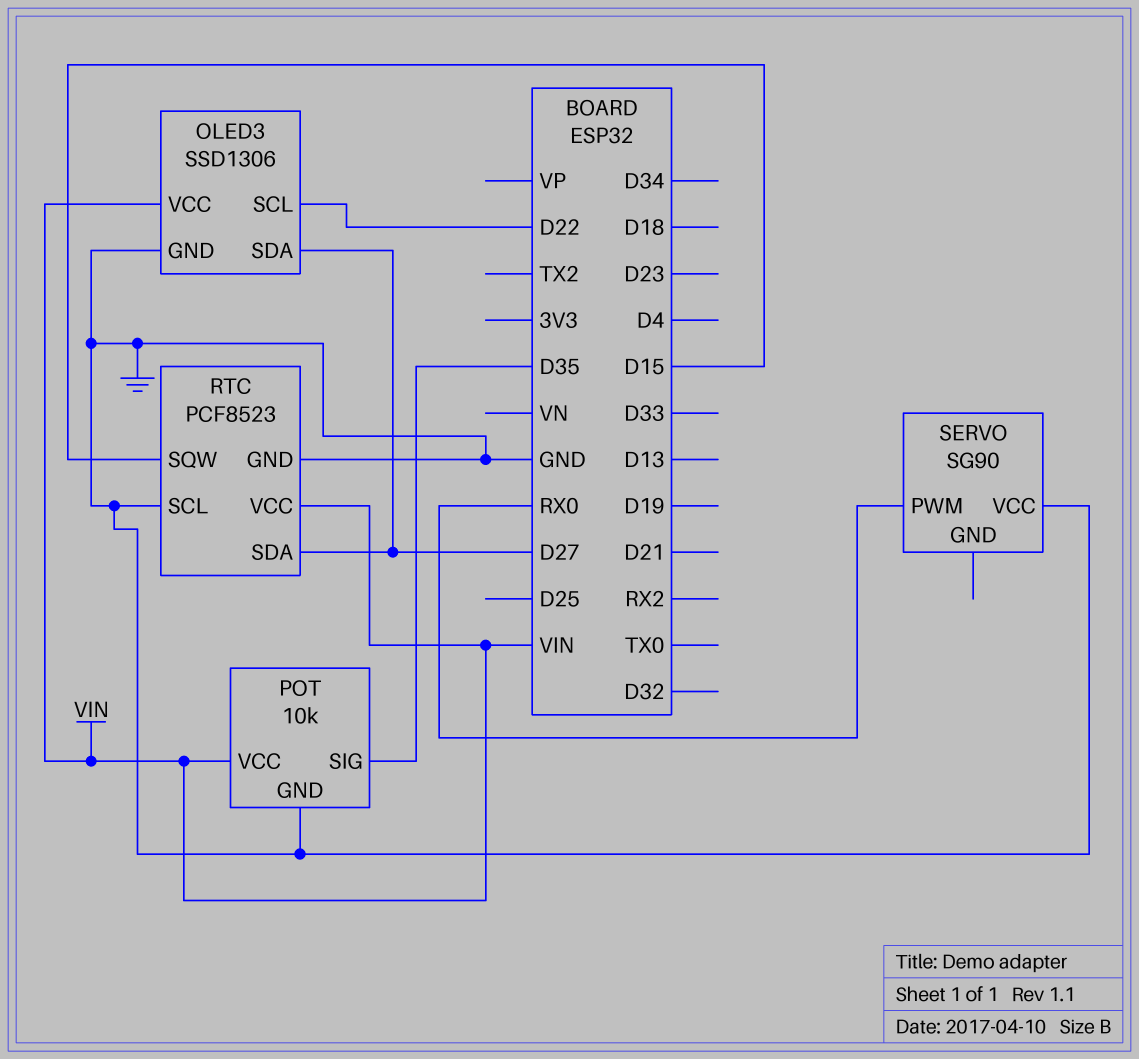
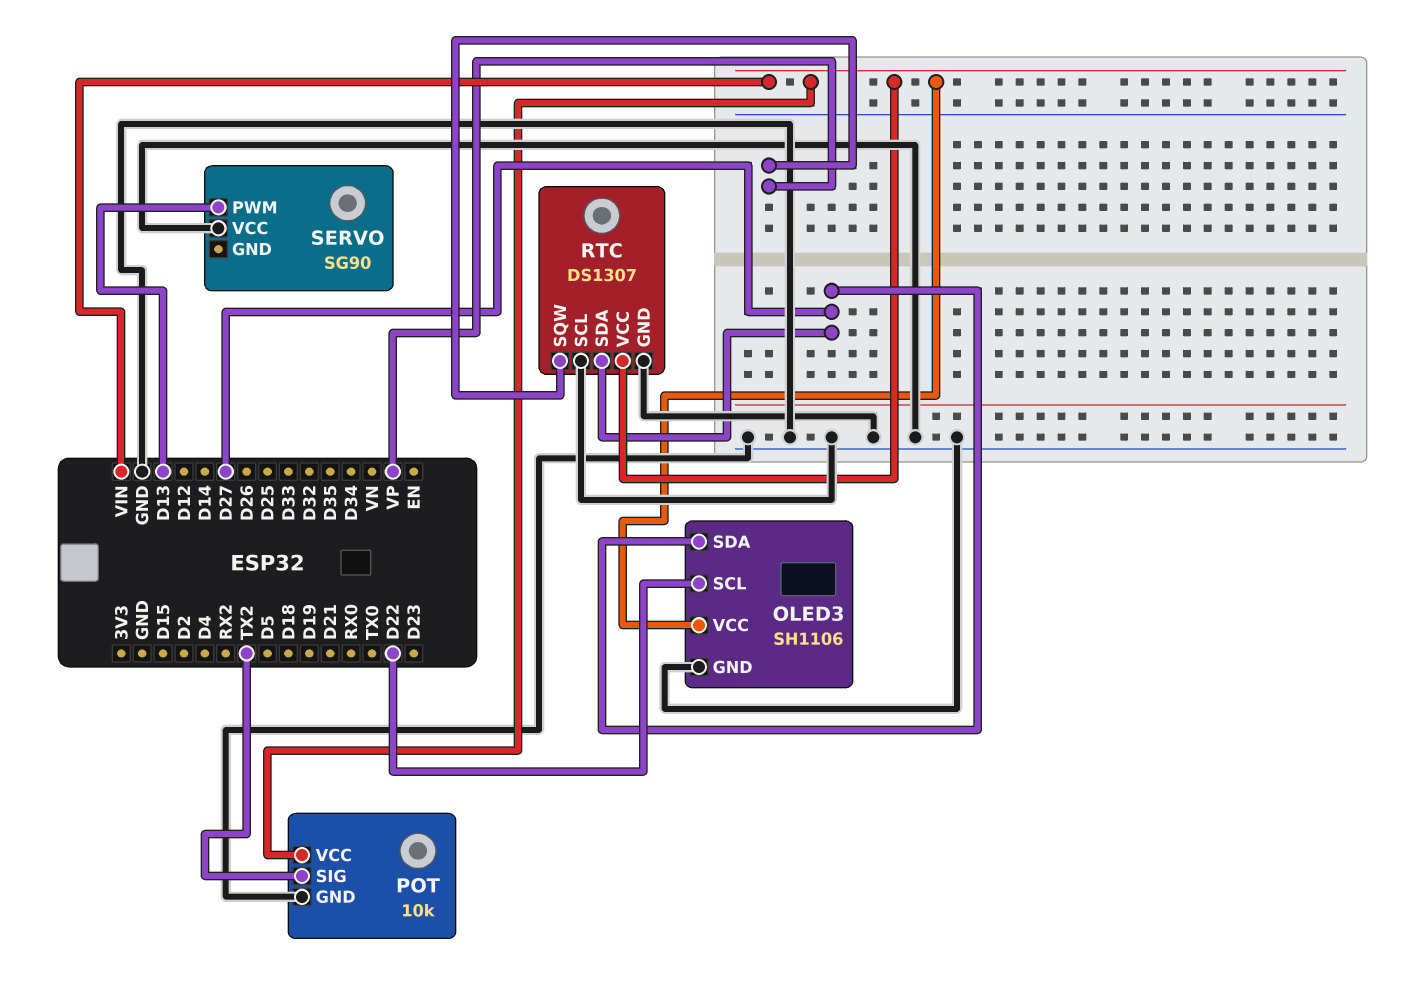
OLED3: SSD1306 -> SH1106
POT pin SIG: D35 -> TX2
RTC: PCF8523 -> DS1307
RTC pin SQW: D15 -> VP
SERVO pin PWM: RX0 -> D13

